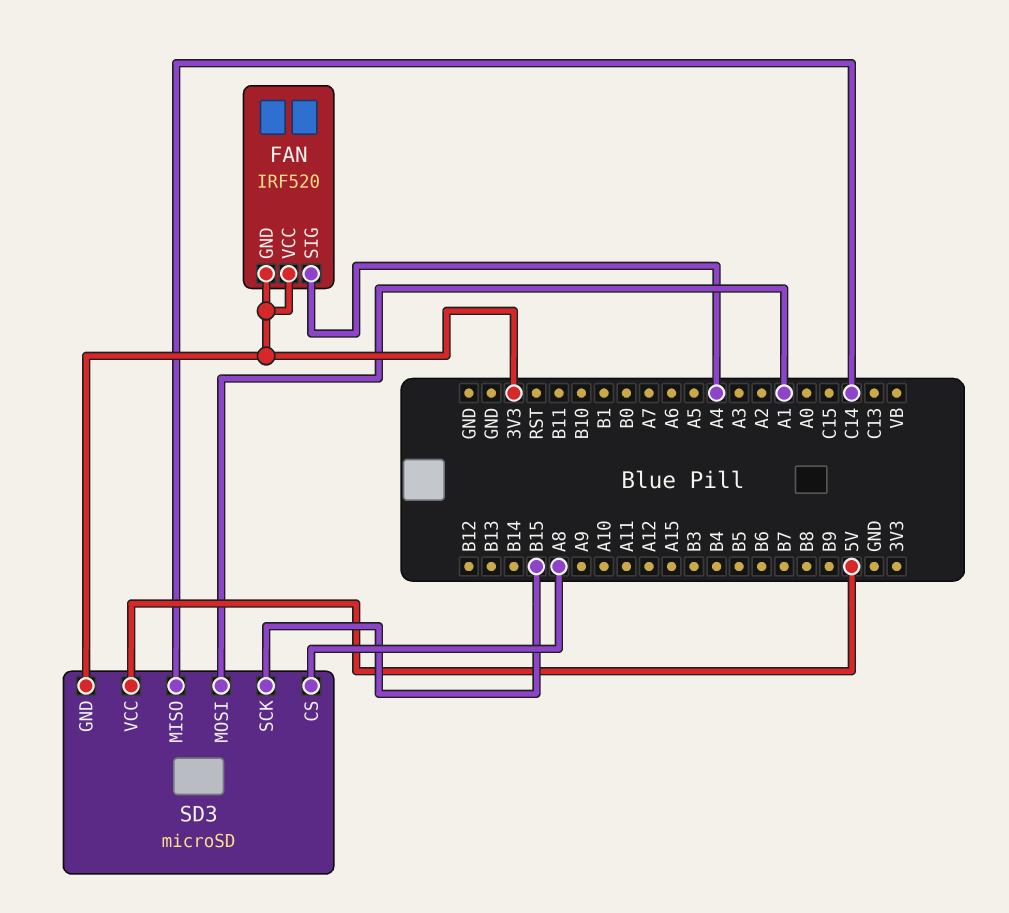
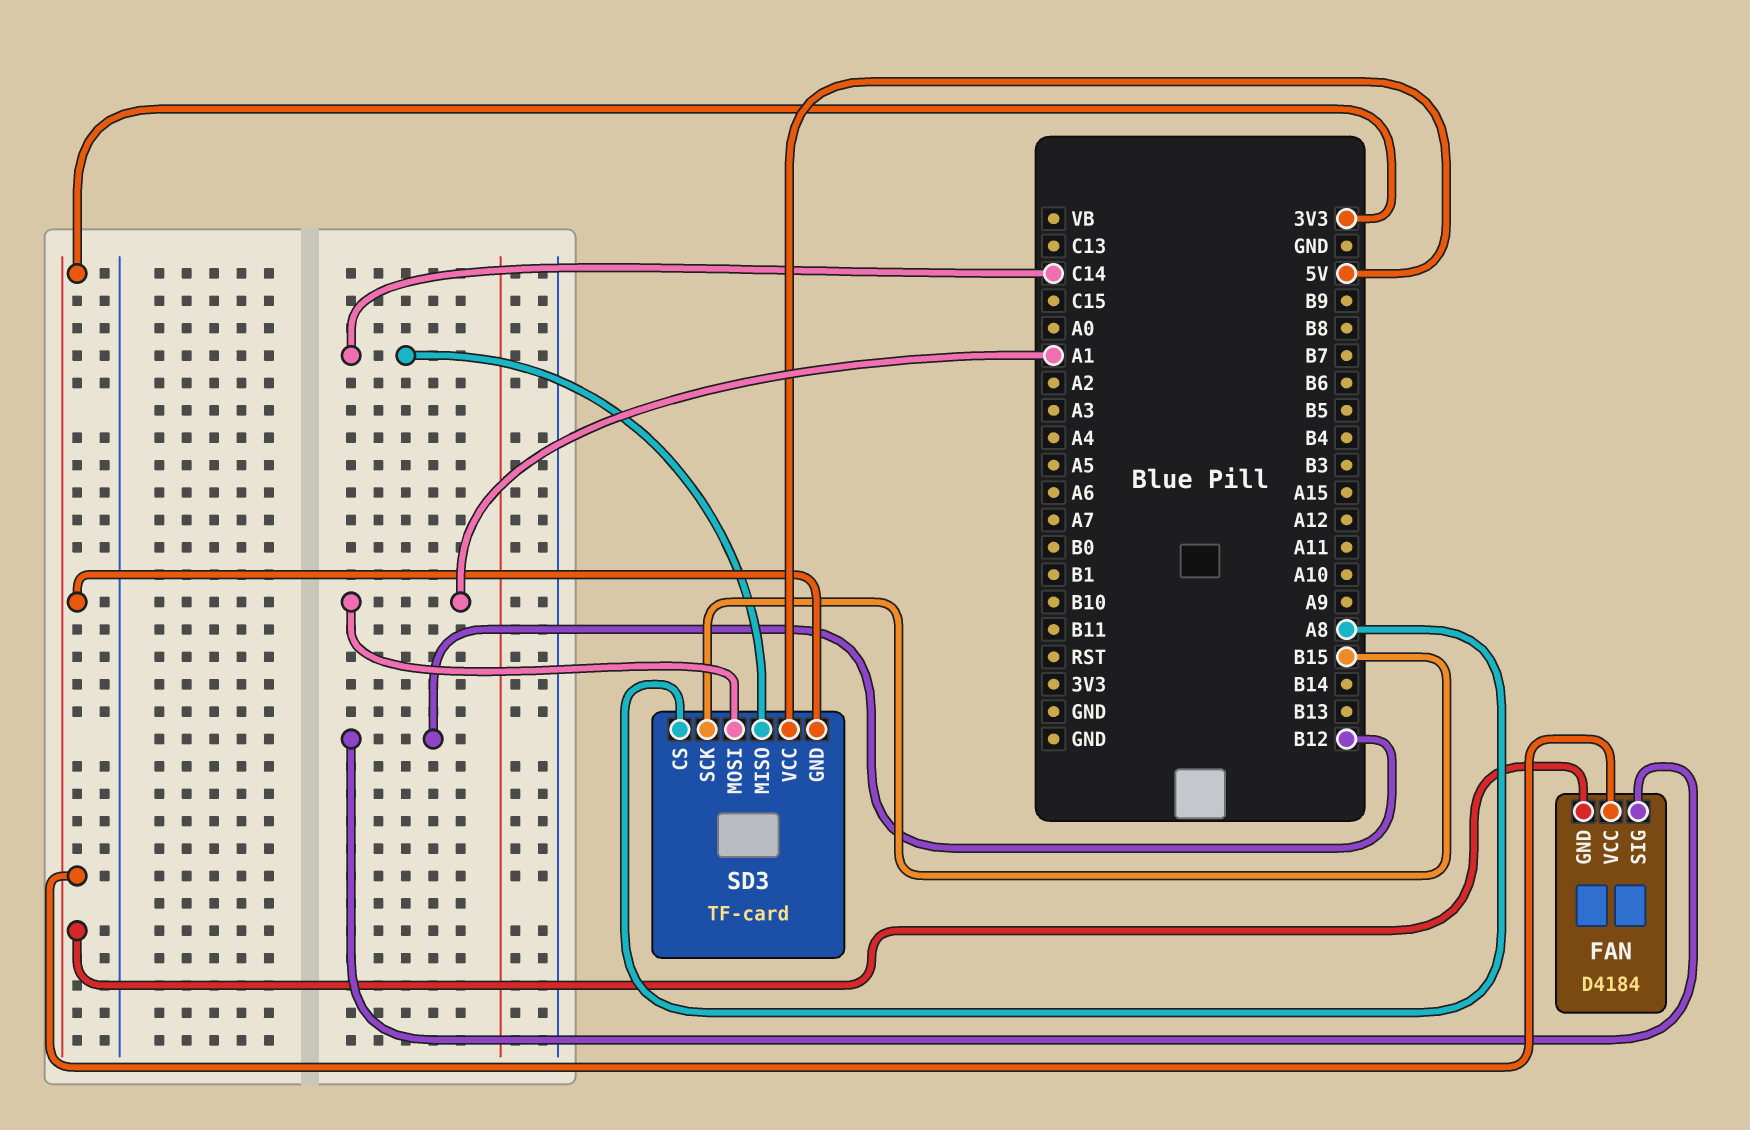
FAN: IRF520 -> D4184
FAN pin SIG: A4 -> B12
SD3: microSD -> TF-card

